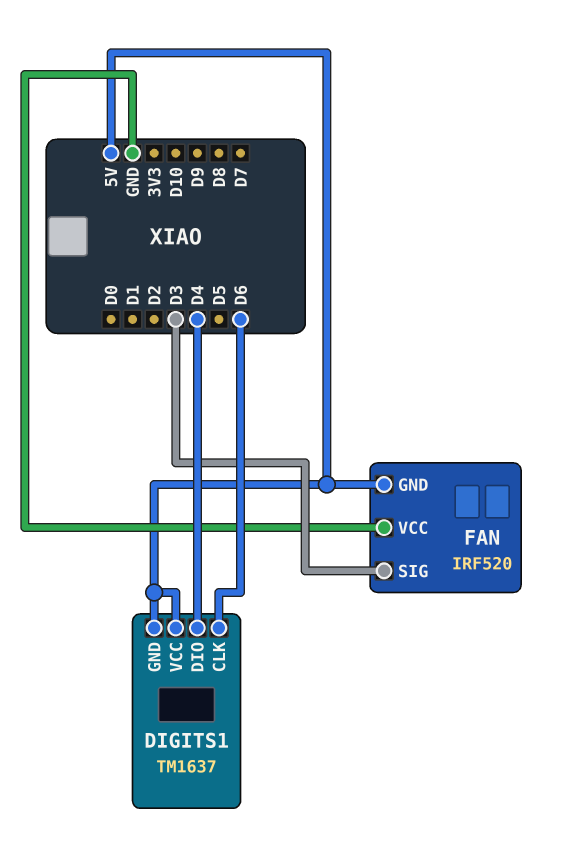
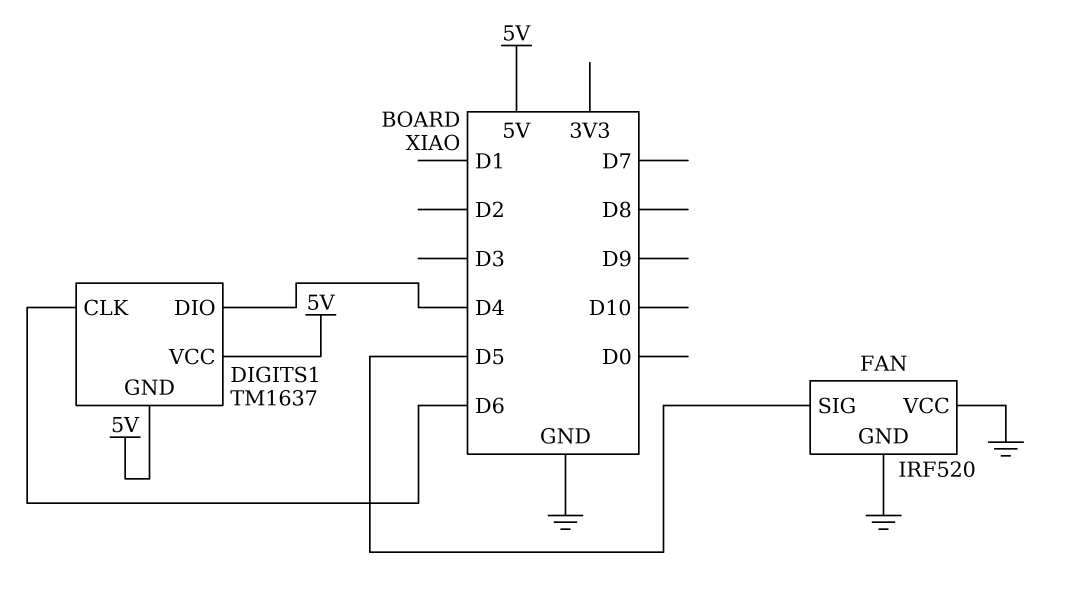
FAN pin GND: 5V -> GND
FAN pin SIG: D3 -> D5

